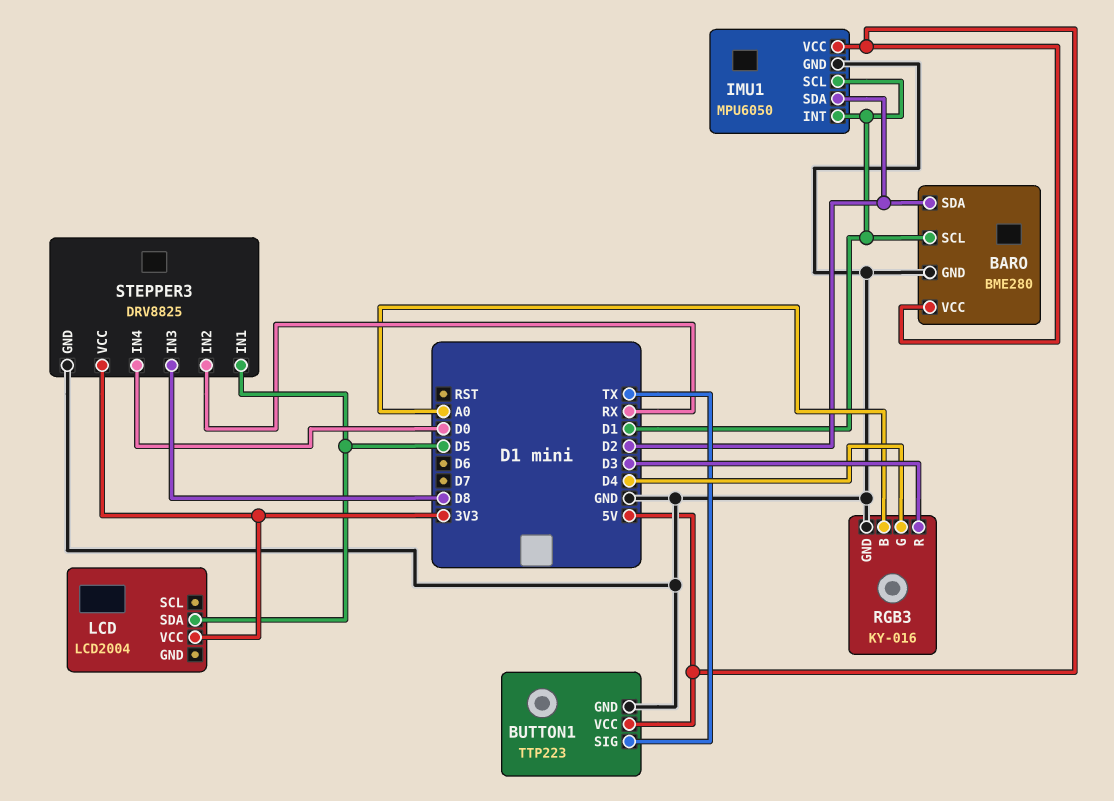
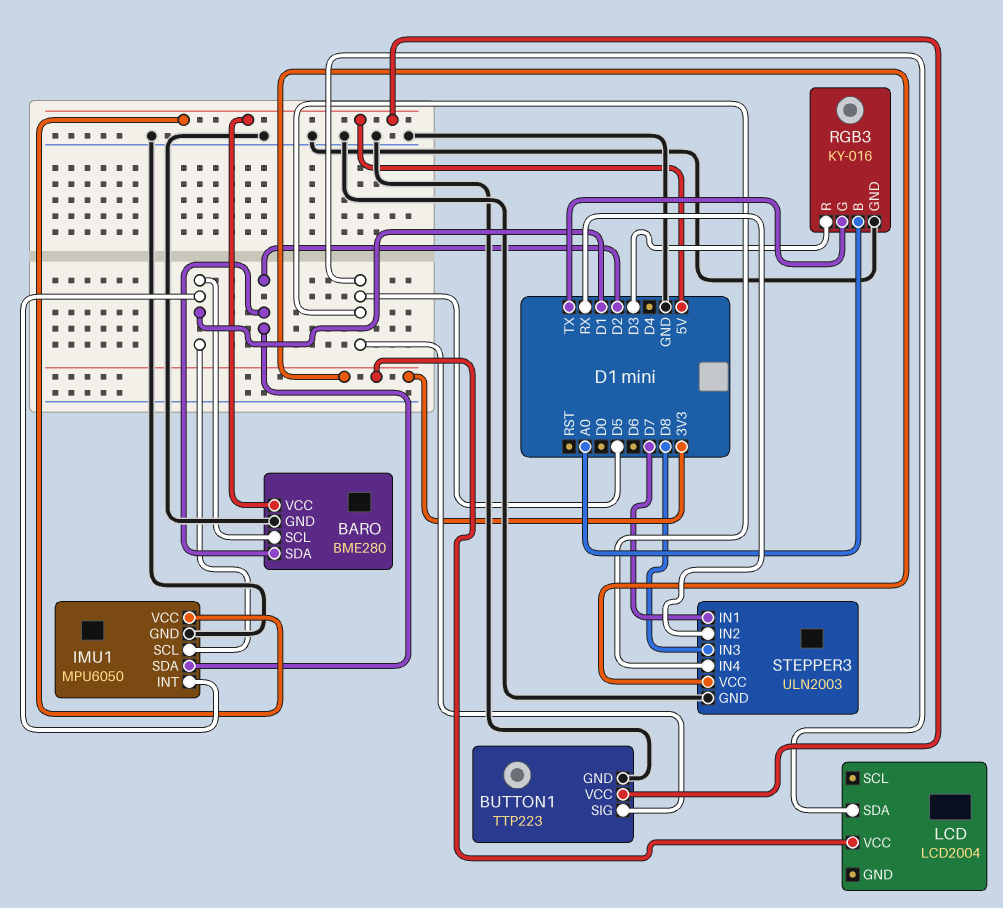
BUTTON1 pin SIG: TX -> D5
RGB3 pin G: D4 -> TX
STEPPER3: DRV8825 -> ULN2003
STEPPER3 pin IN1: D5 -> D7
STEPPER3 pin IN4: D0 -> D5

